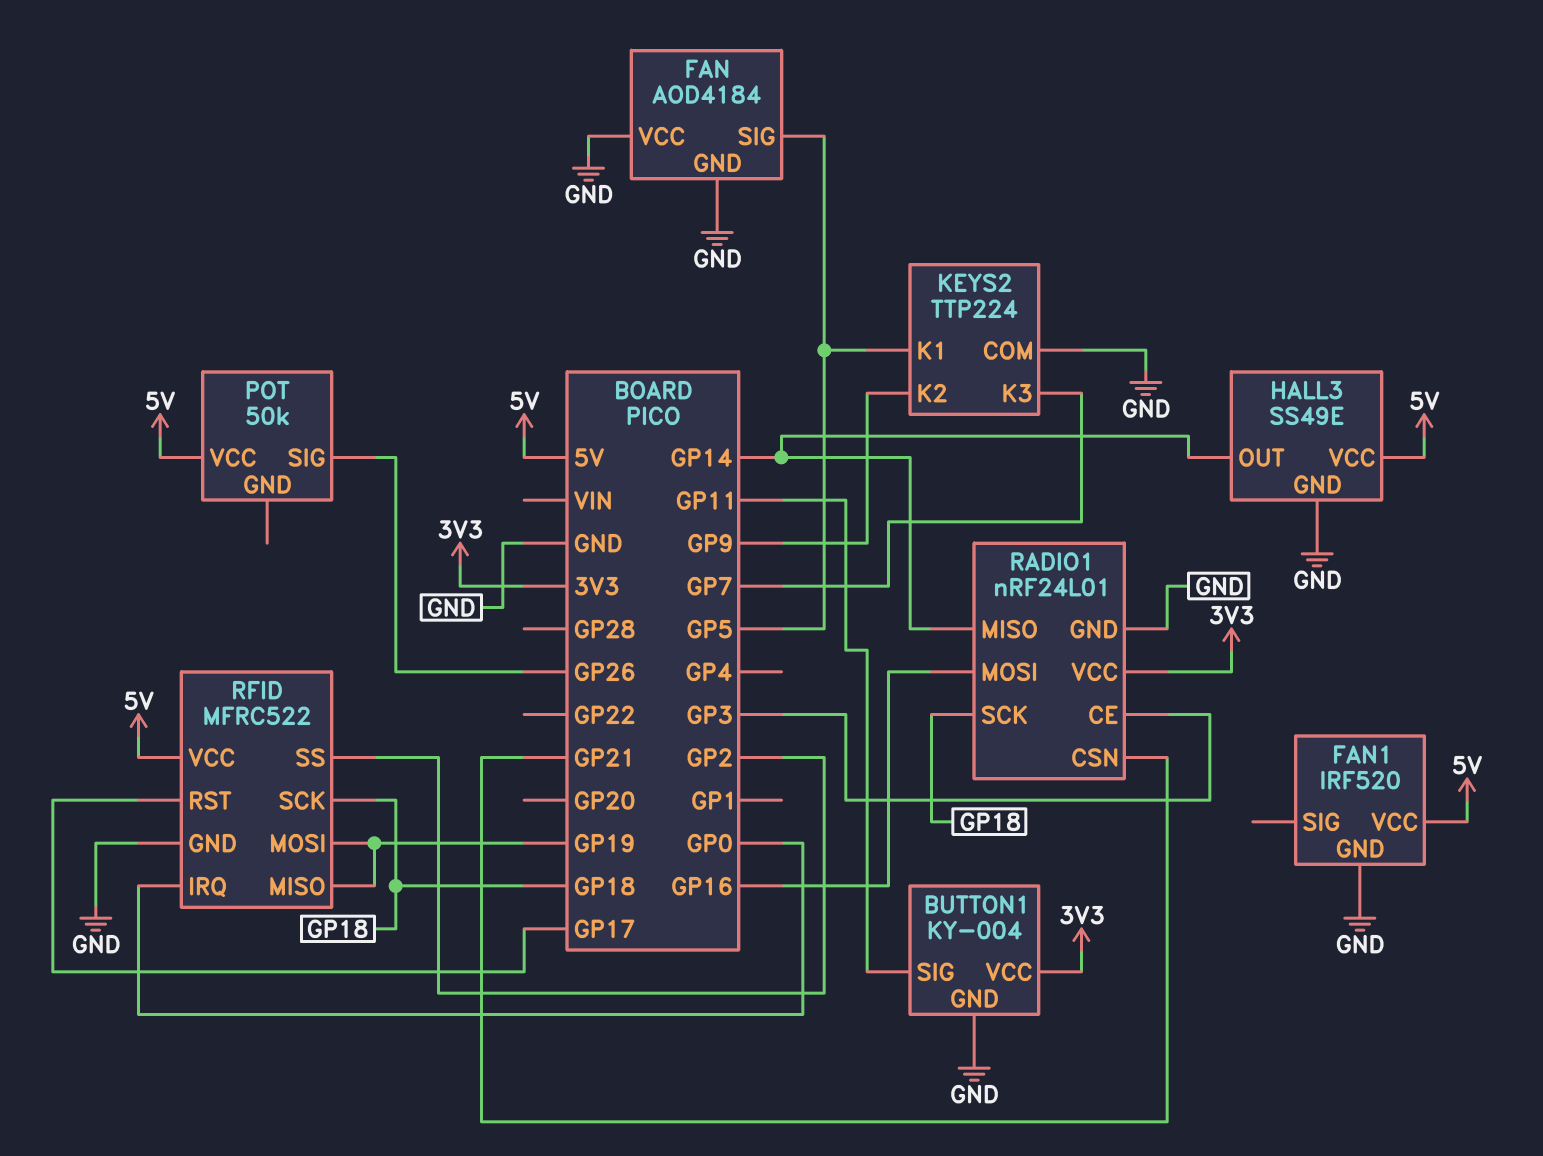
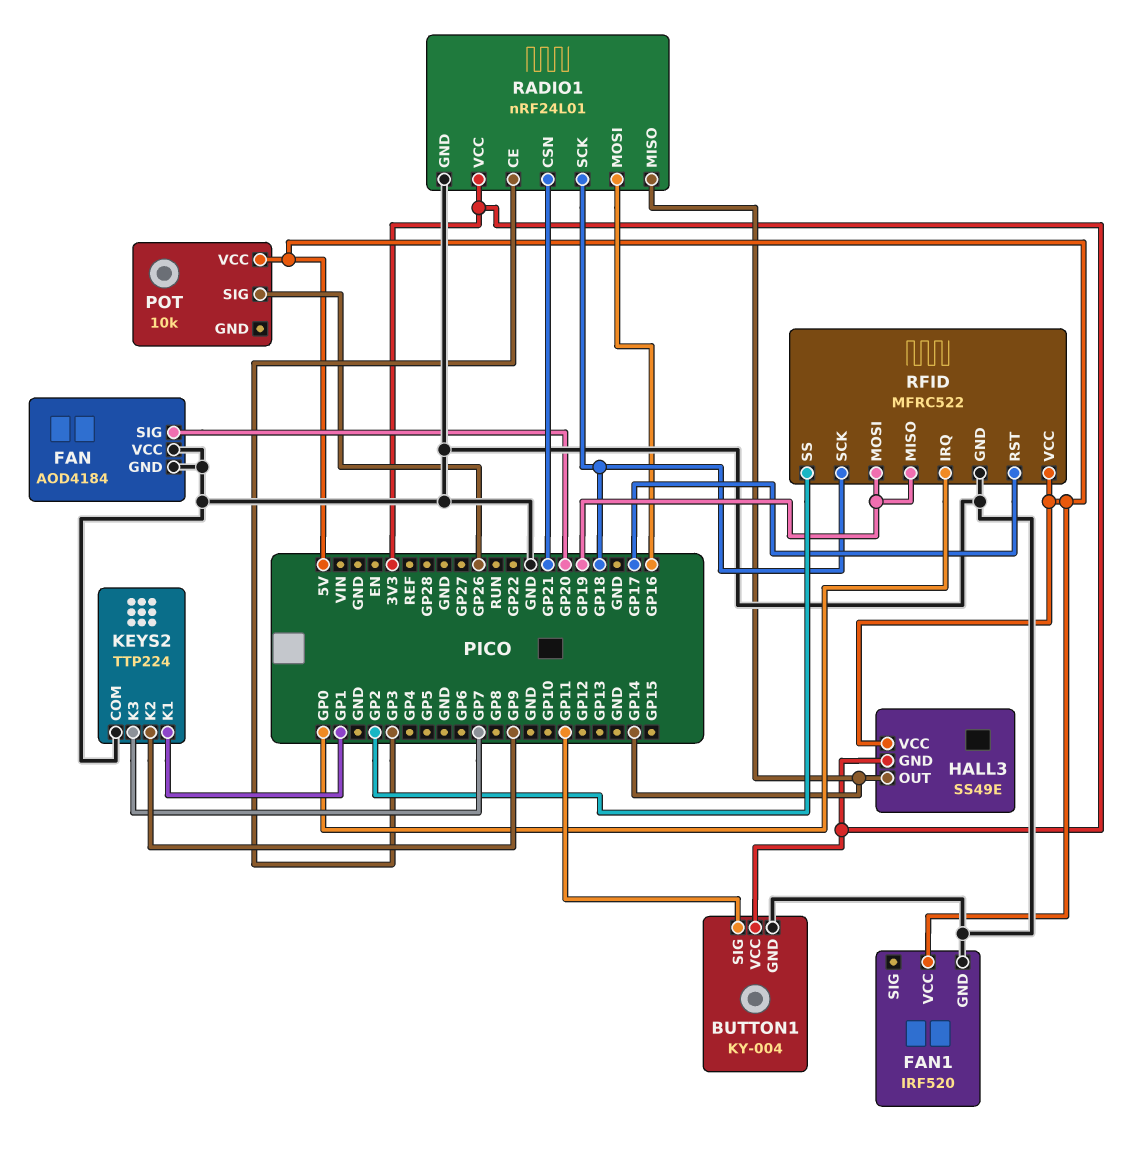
FAN pin SIG: GP5 -> GP20
HALL3 pin GND: GND -> 3V3
KEYS2 pin K1: GP5 -> GP1
POT: 50k -> 10k

